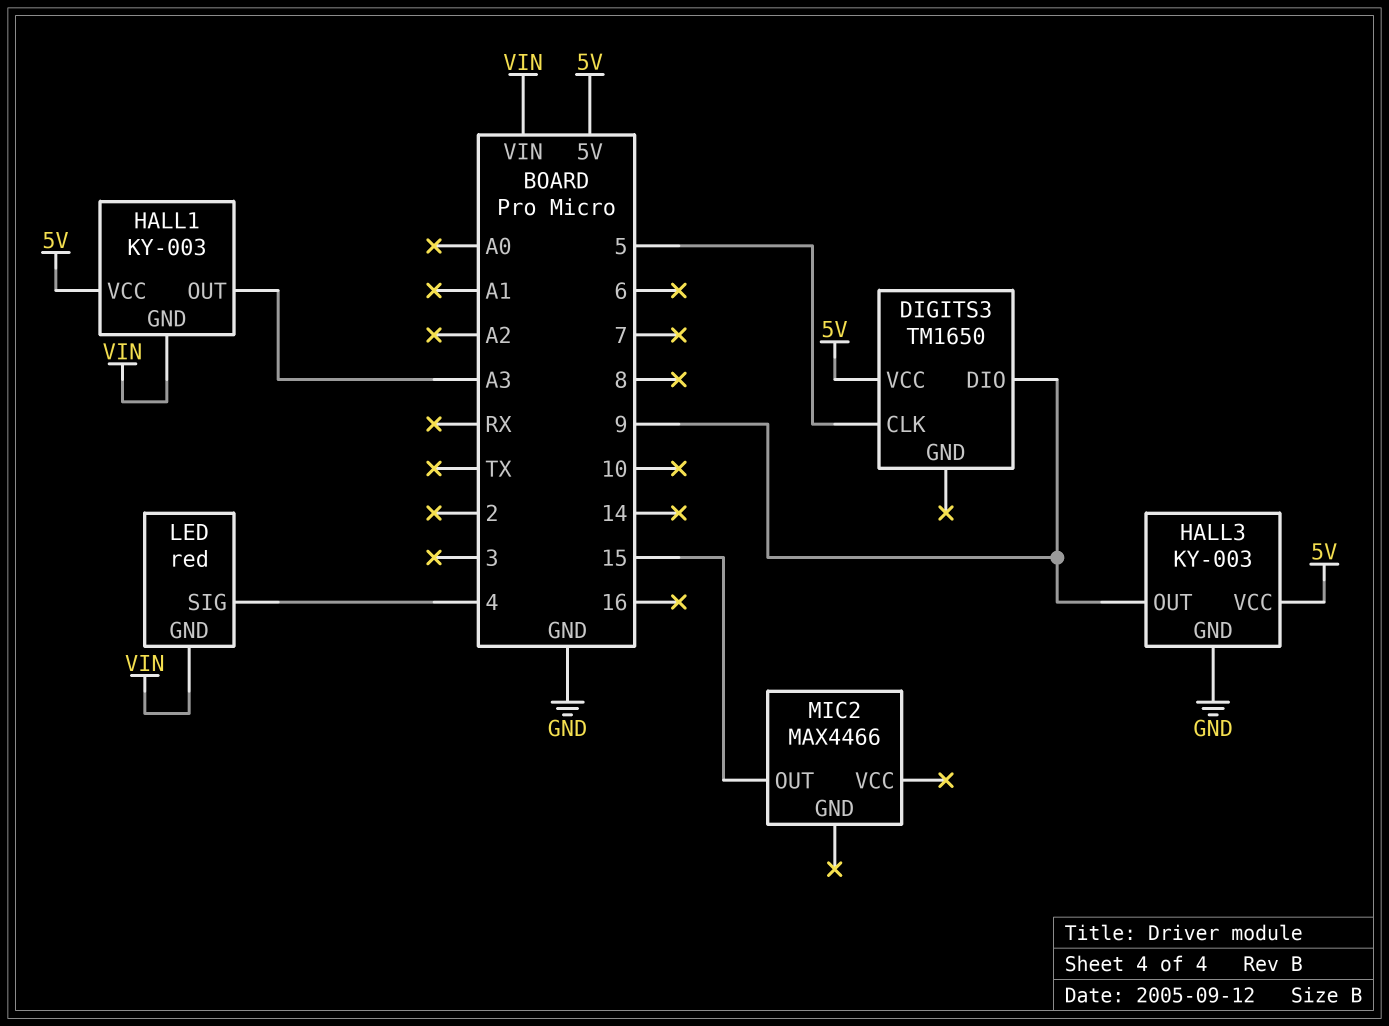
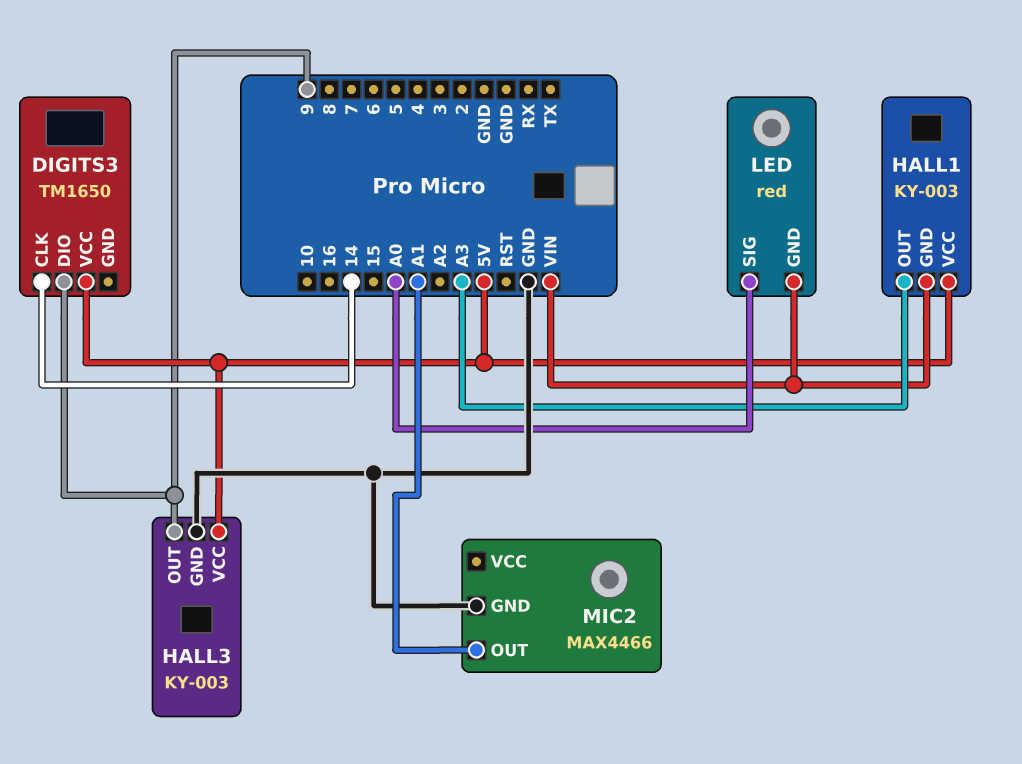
DIGITS3 pin CLK: 5 -> 14
LED pin SIG: 4 -> A0
MIC2 pin GND: none -> GND
MIC2 pin OUT: 15 -> A1

